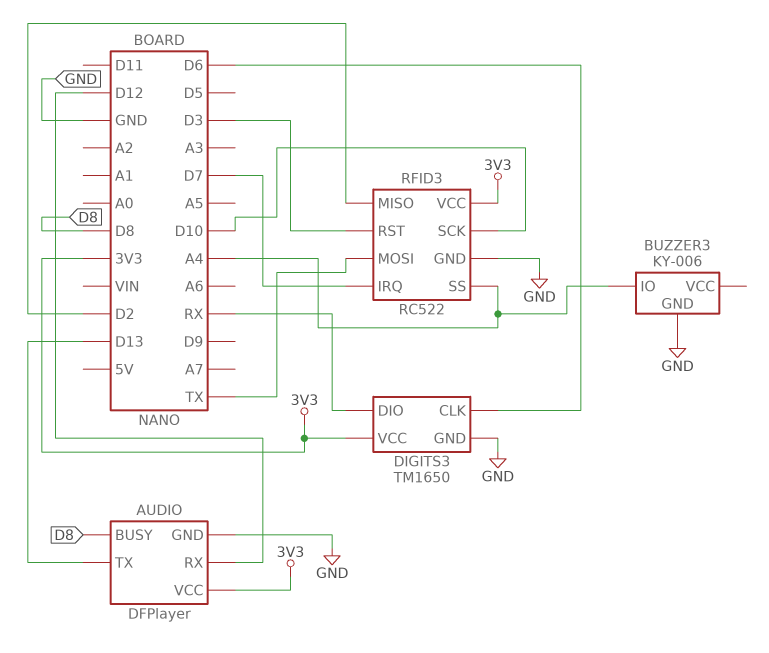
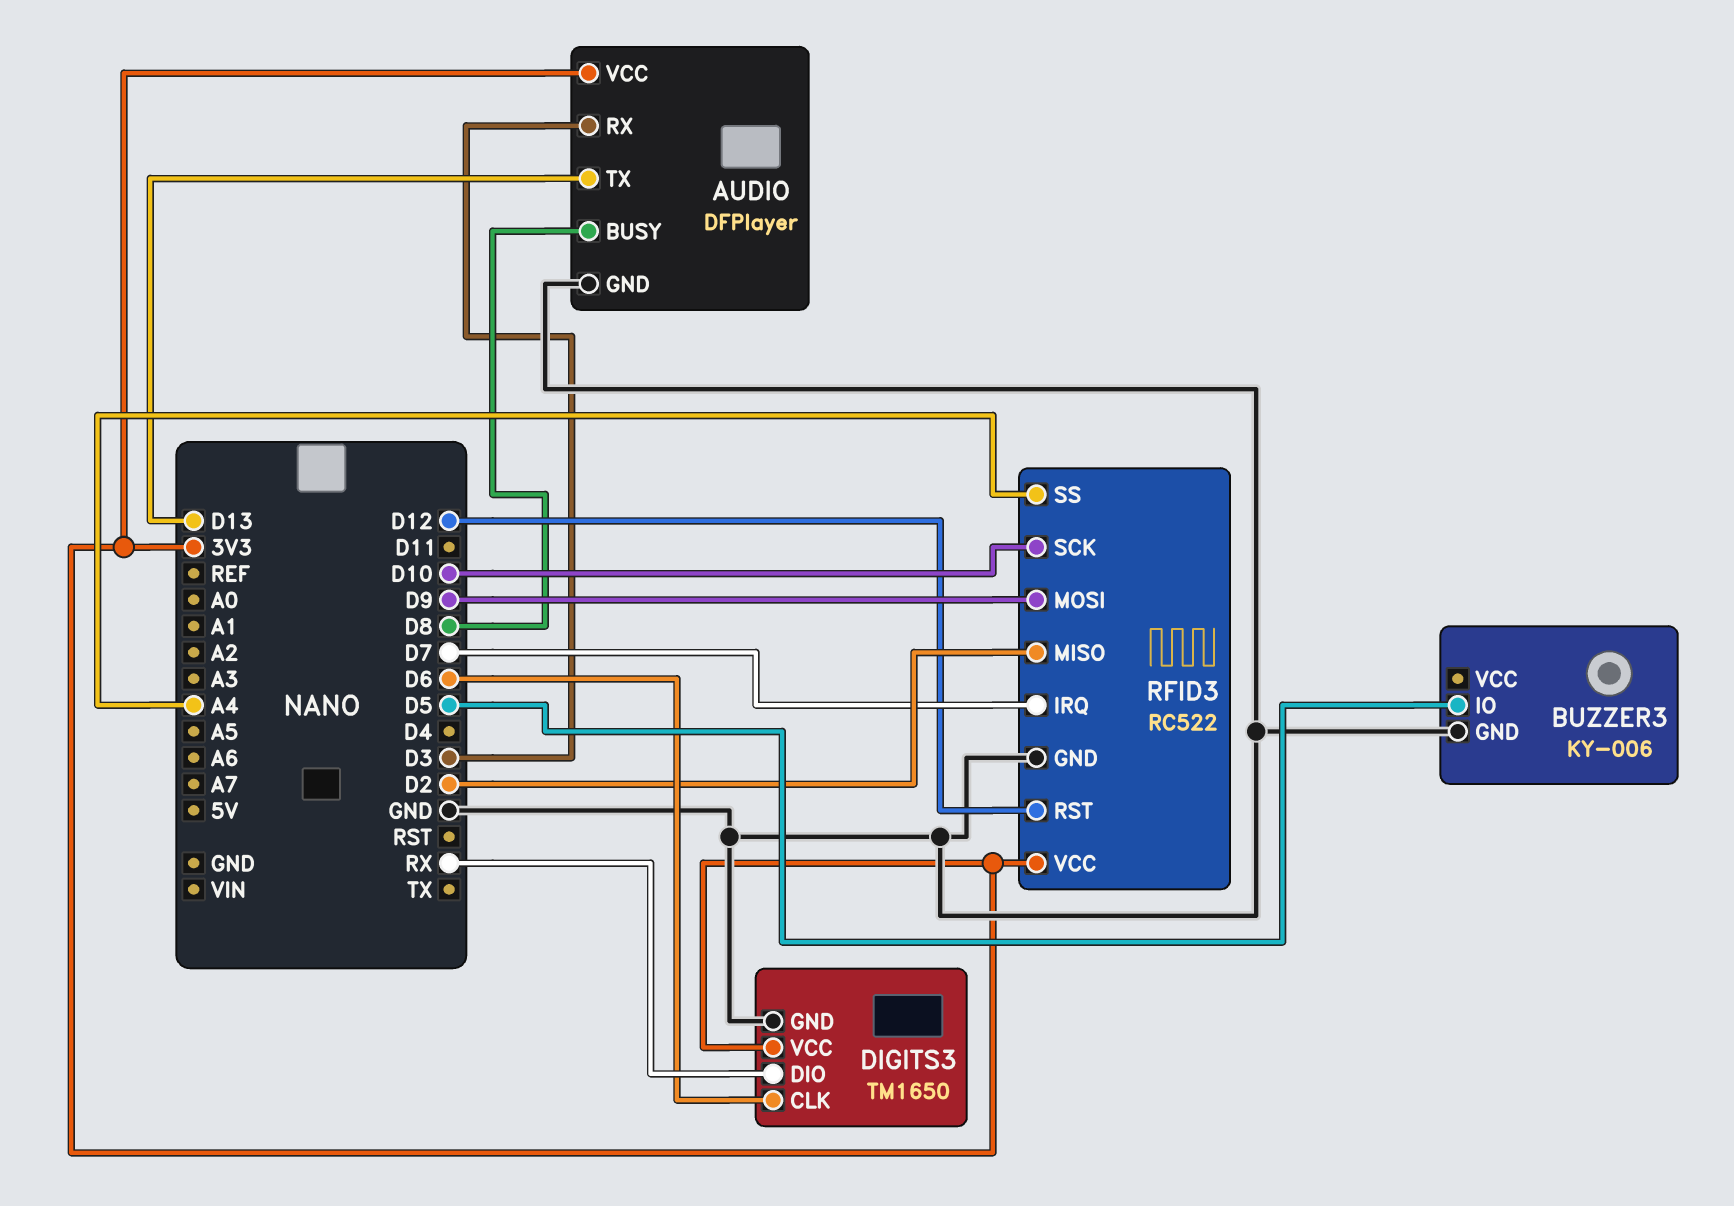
AUDIO pin RX: D12 -> D3
BUZZER3 pin IO: A4 -> D5
RFID3 pin MOSI: TX -> D9
RFID3 pin RST: D3 -> D12

